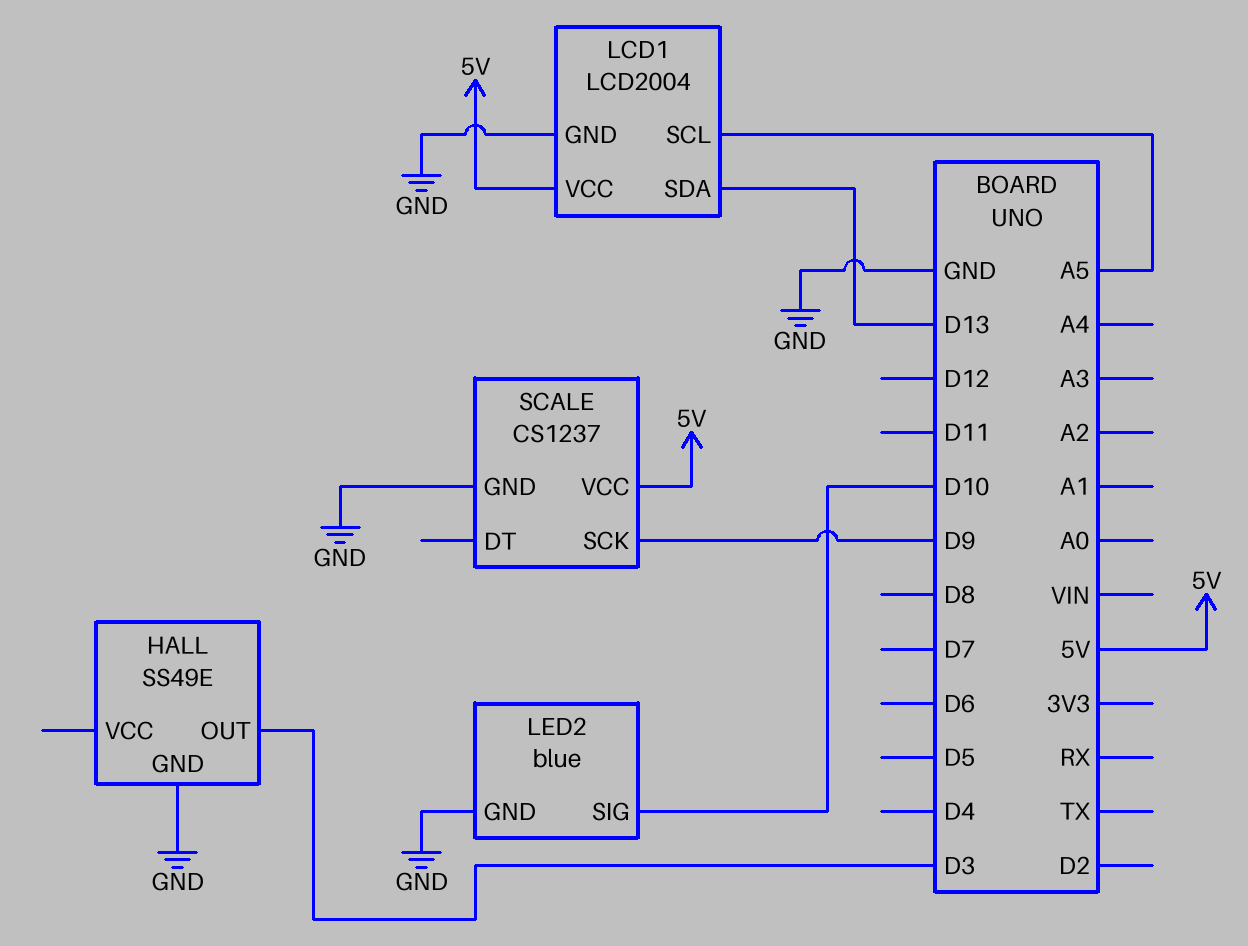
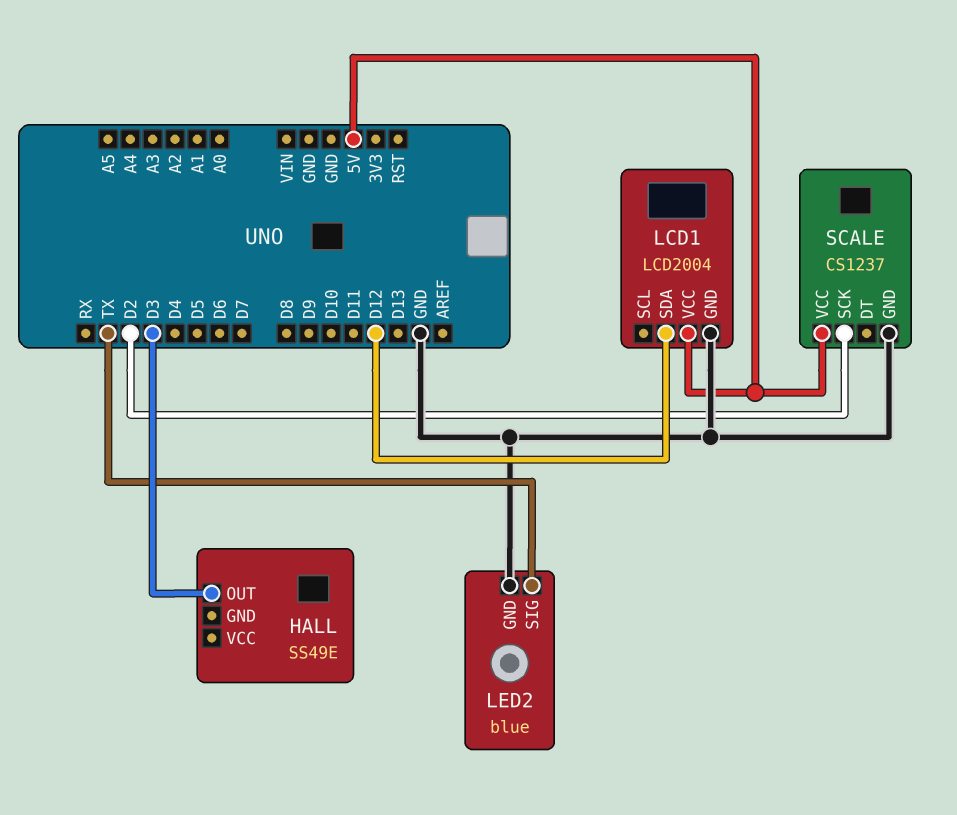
HALL pin GND: GND -> none
LCD1 pin SCL: A5 -> none
LCD1 pin SDA: D13 -> D12
LED2 pin SIG: D10 -> TX
SCALE pin SCK: D9 -> D2

